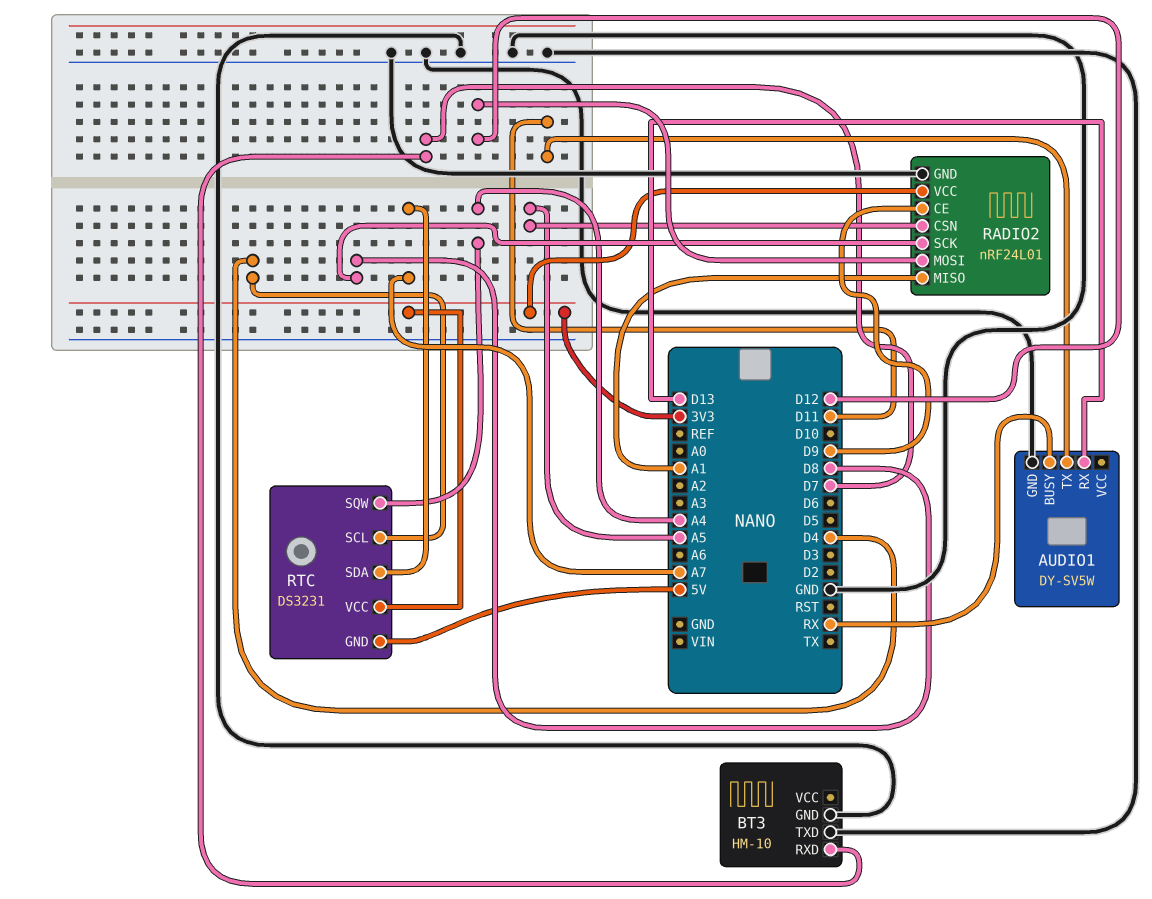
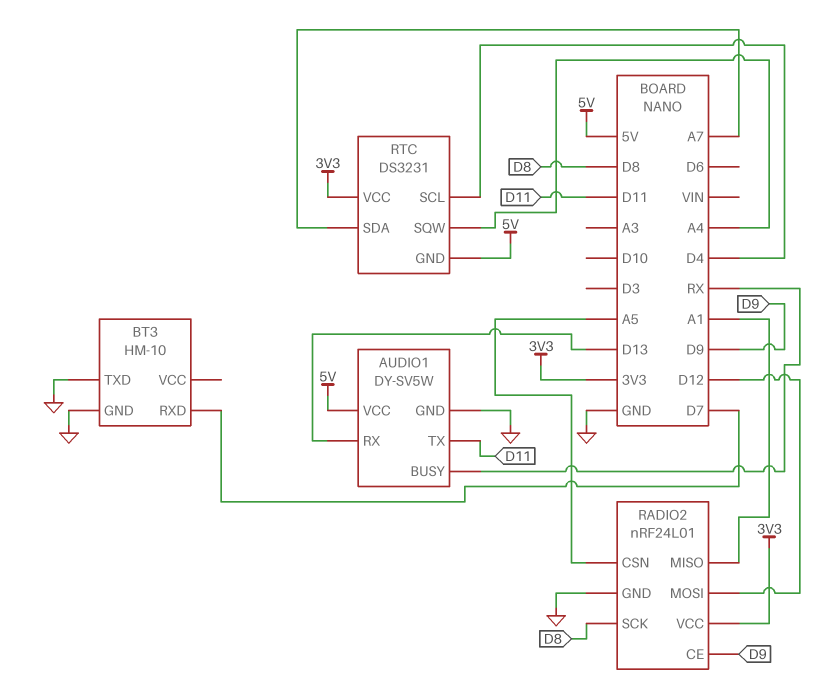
AUDIO1 pin VCC: none -> 5V

